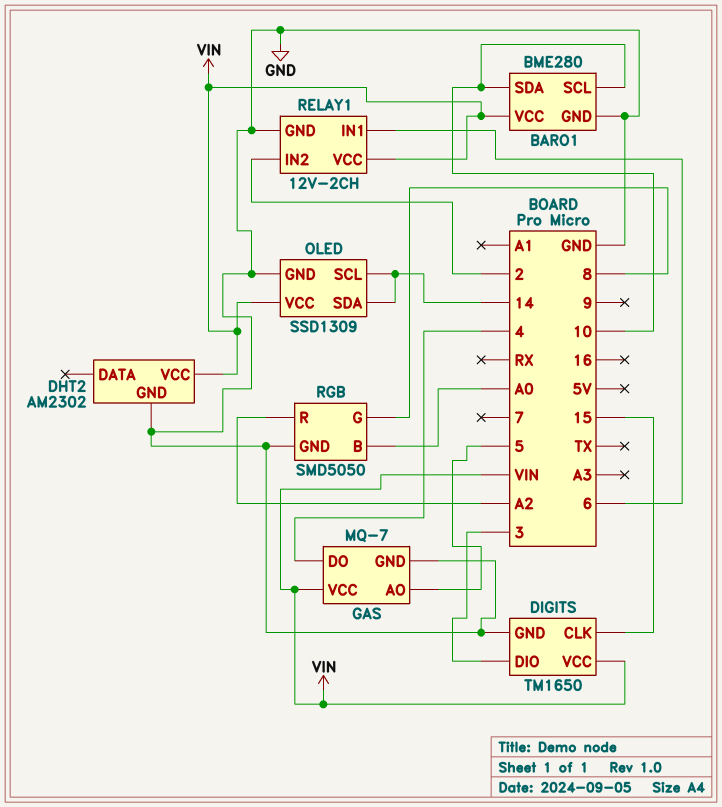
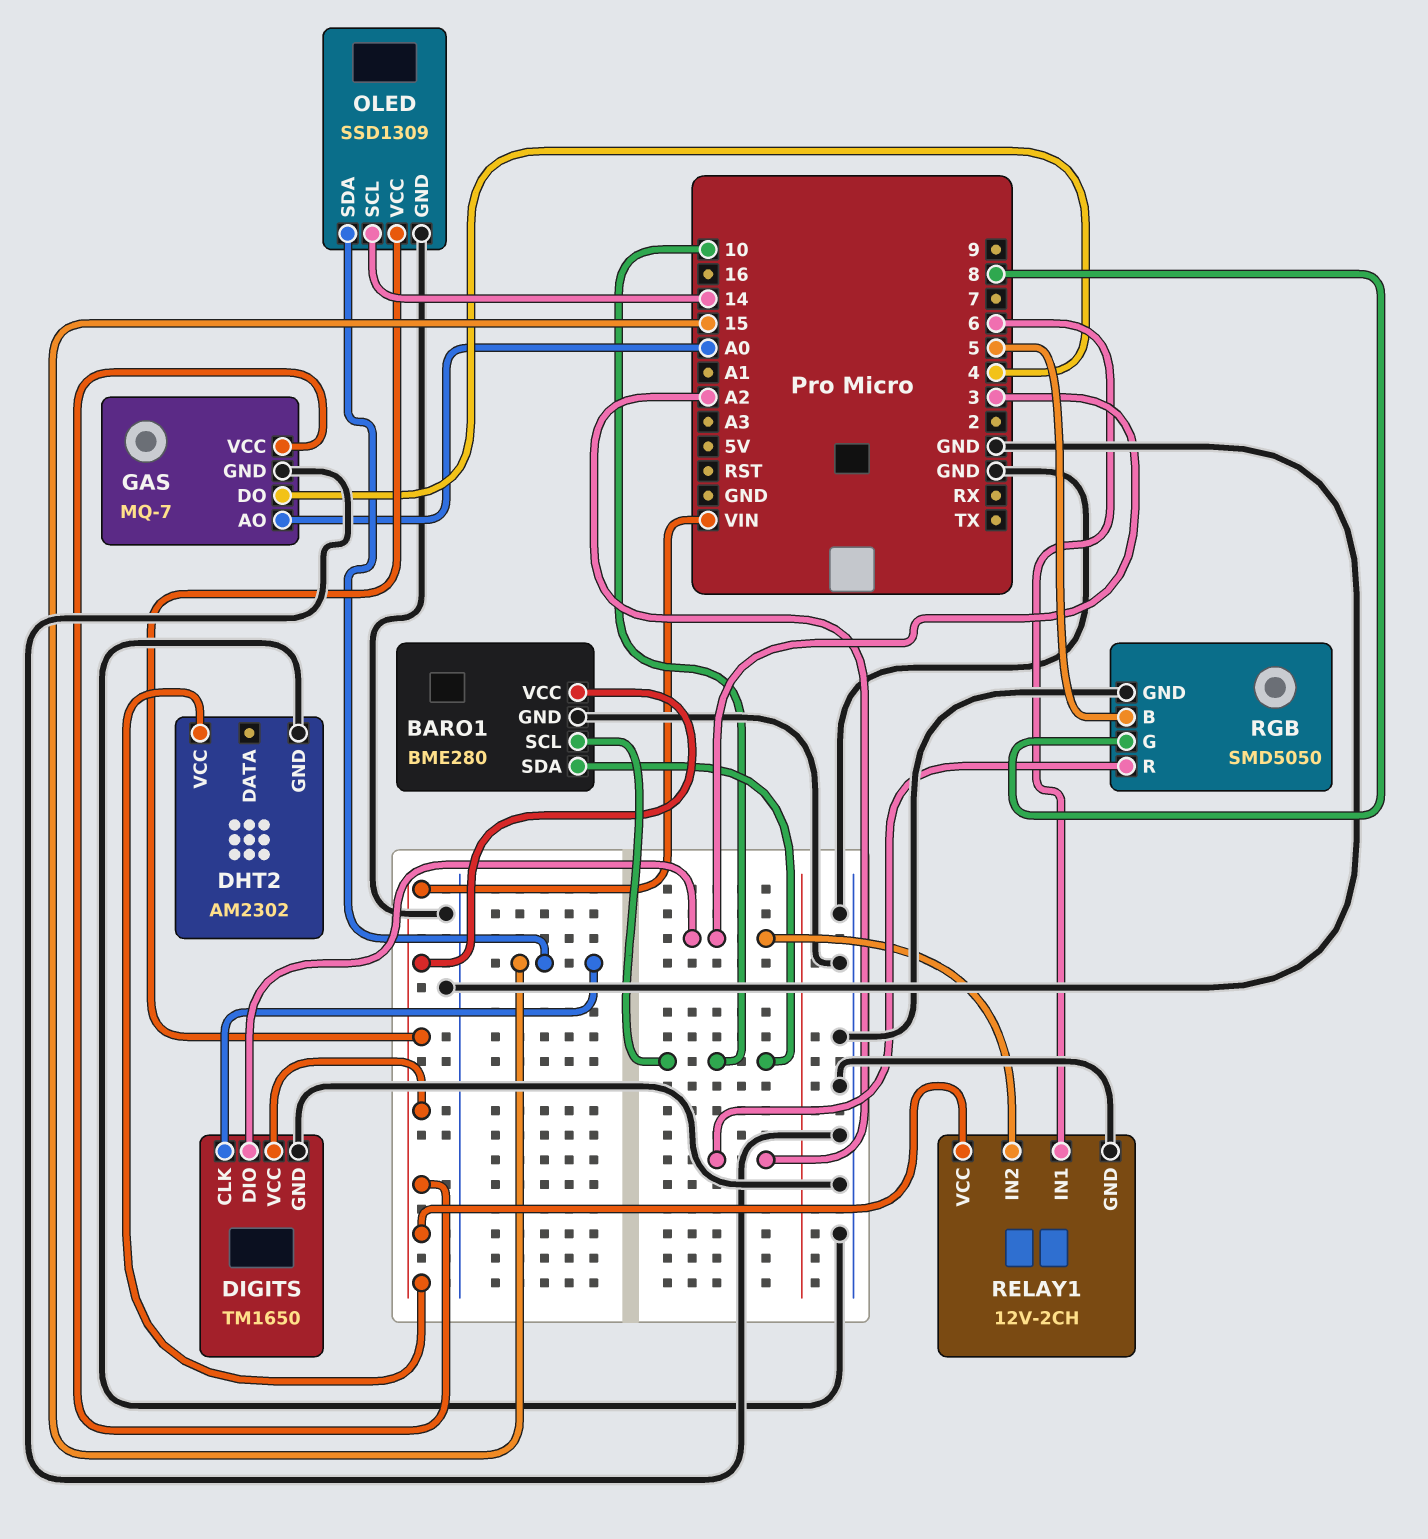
GAS pin AO: 5 -> A0
OLED pin SDA: 14 -> 15
RELAY1 pin IN2: 2 -> 3
RGB pin B: A0 -> 5

